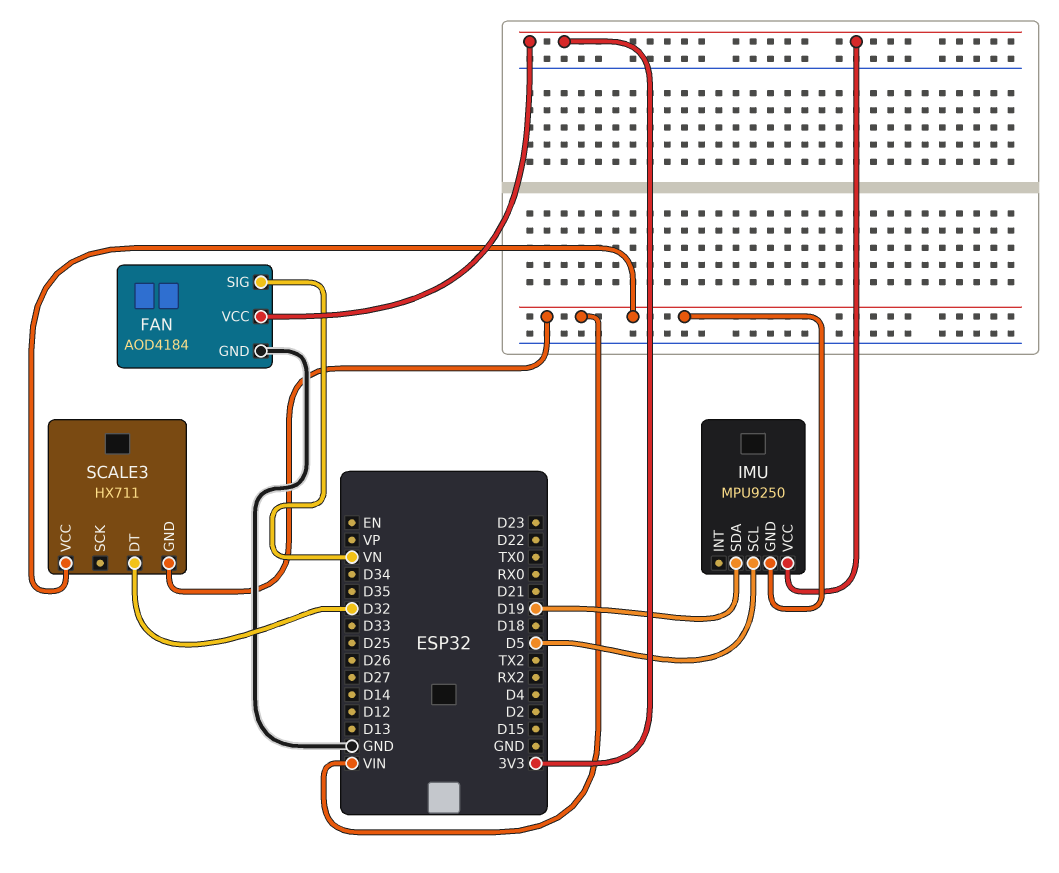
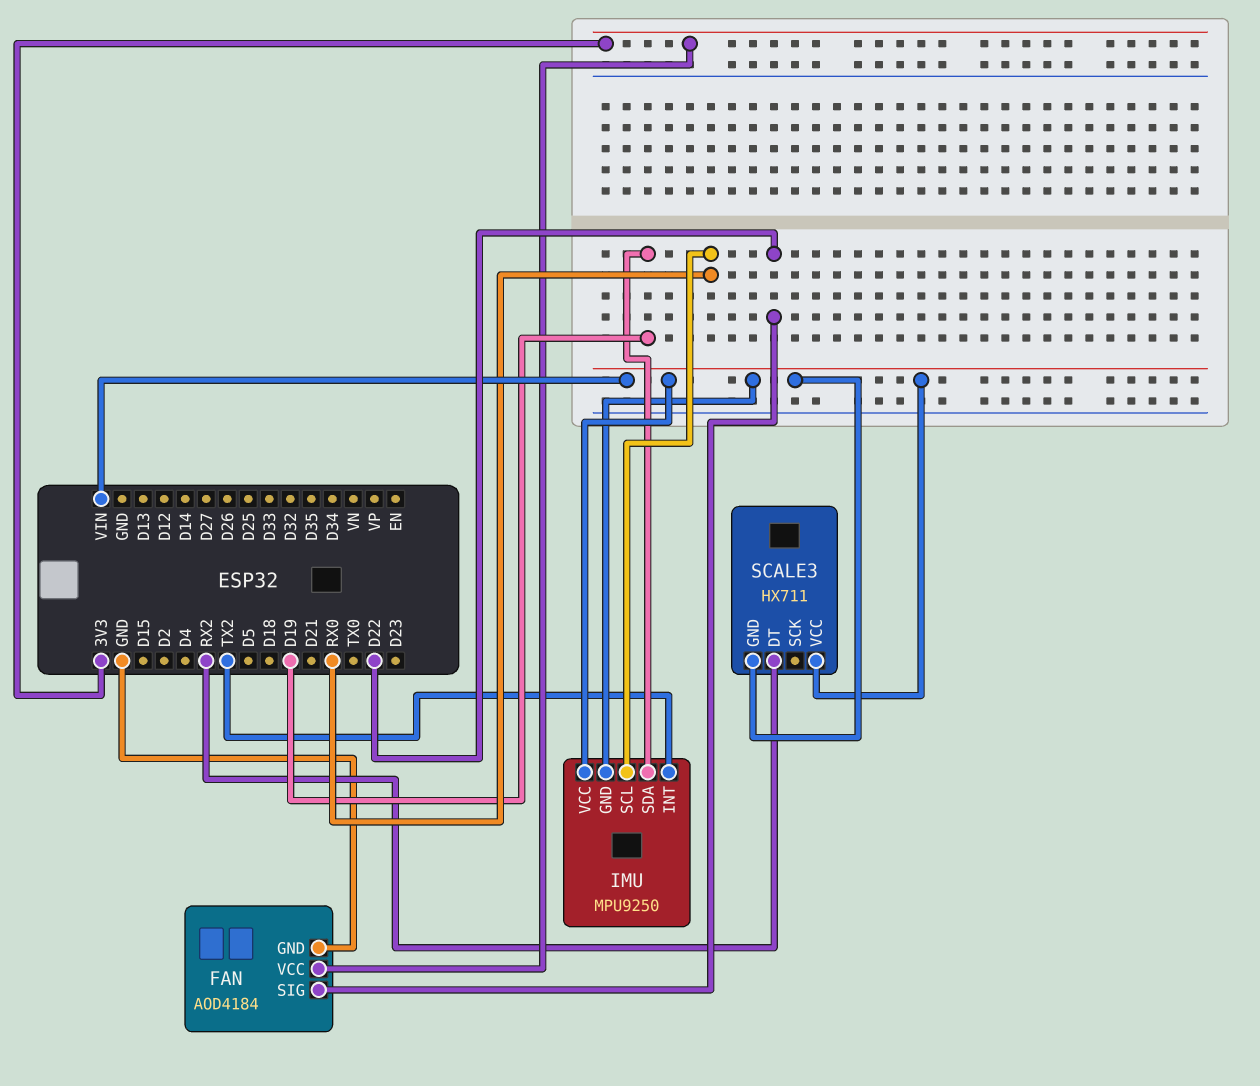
FAN pin SIG: VN -> D22
IMU pin INT: none -> TX2
IMU pin SCL: D5 -> RX0
IMU pin VCC: 3V3 -> VIN
SCALE3 pin DT: D32 -> RX2

